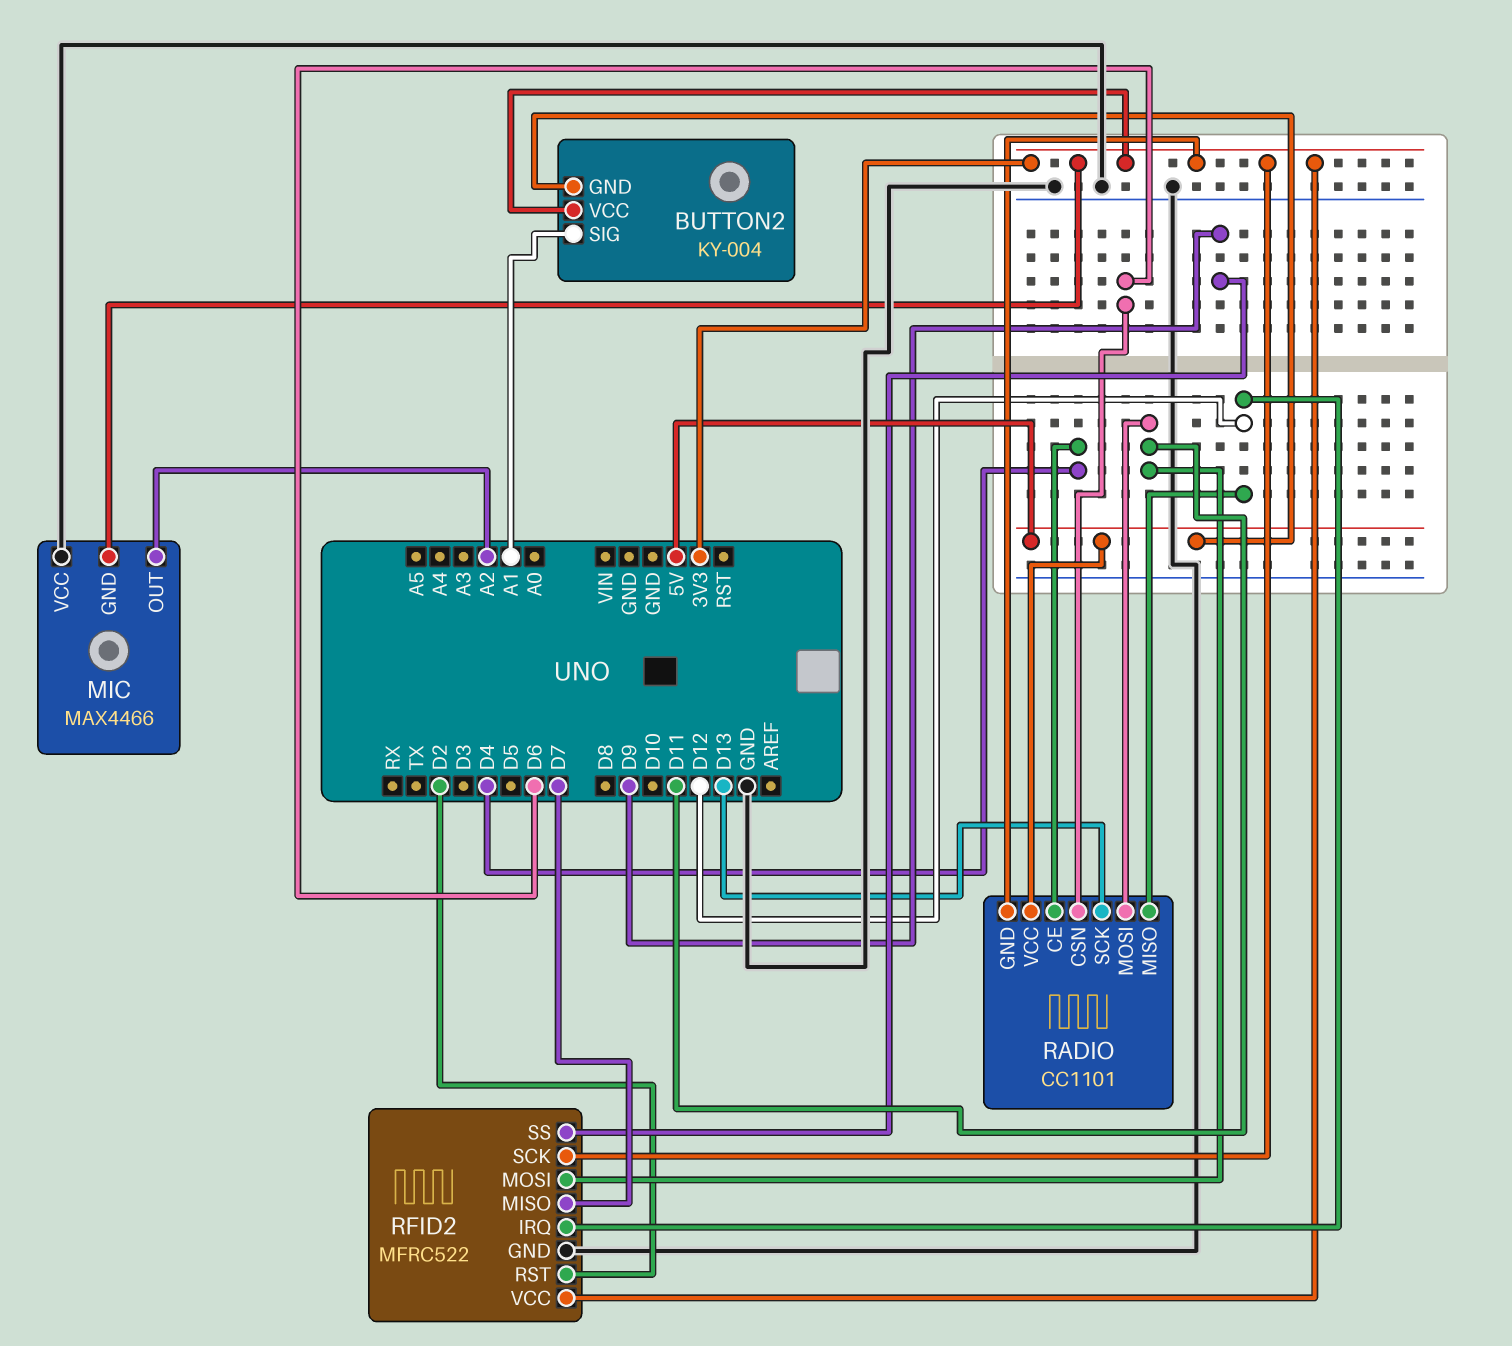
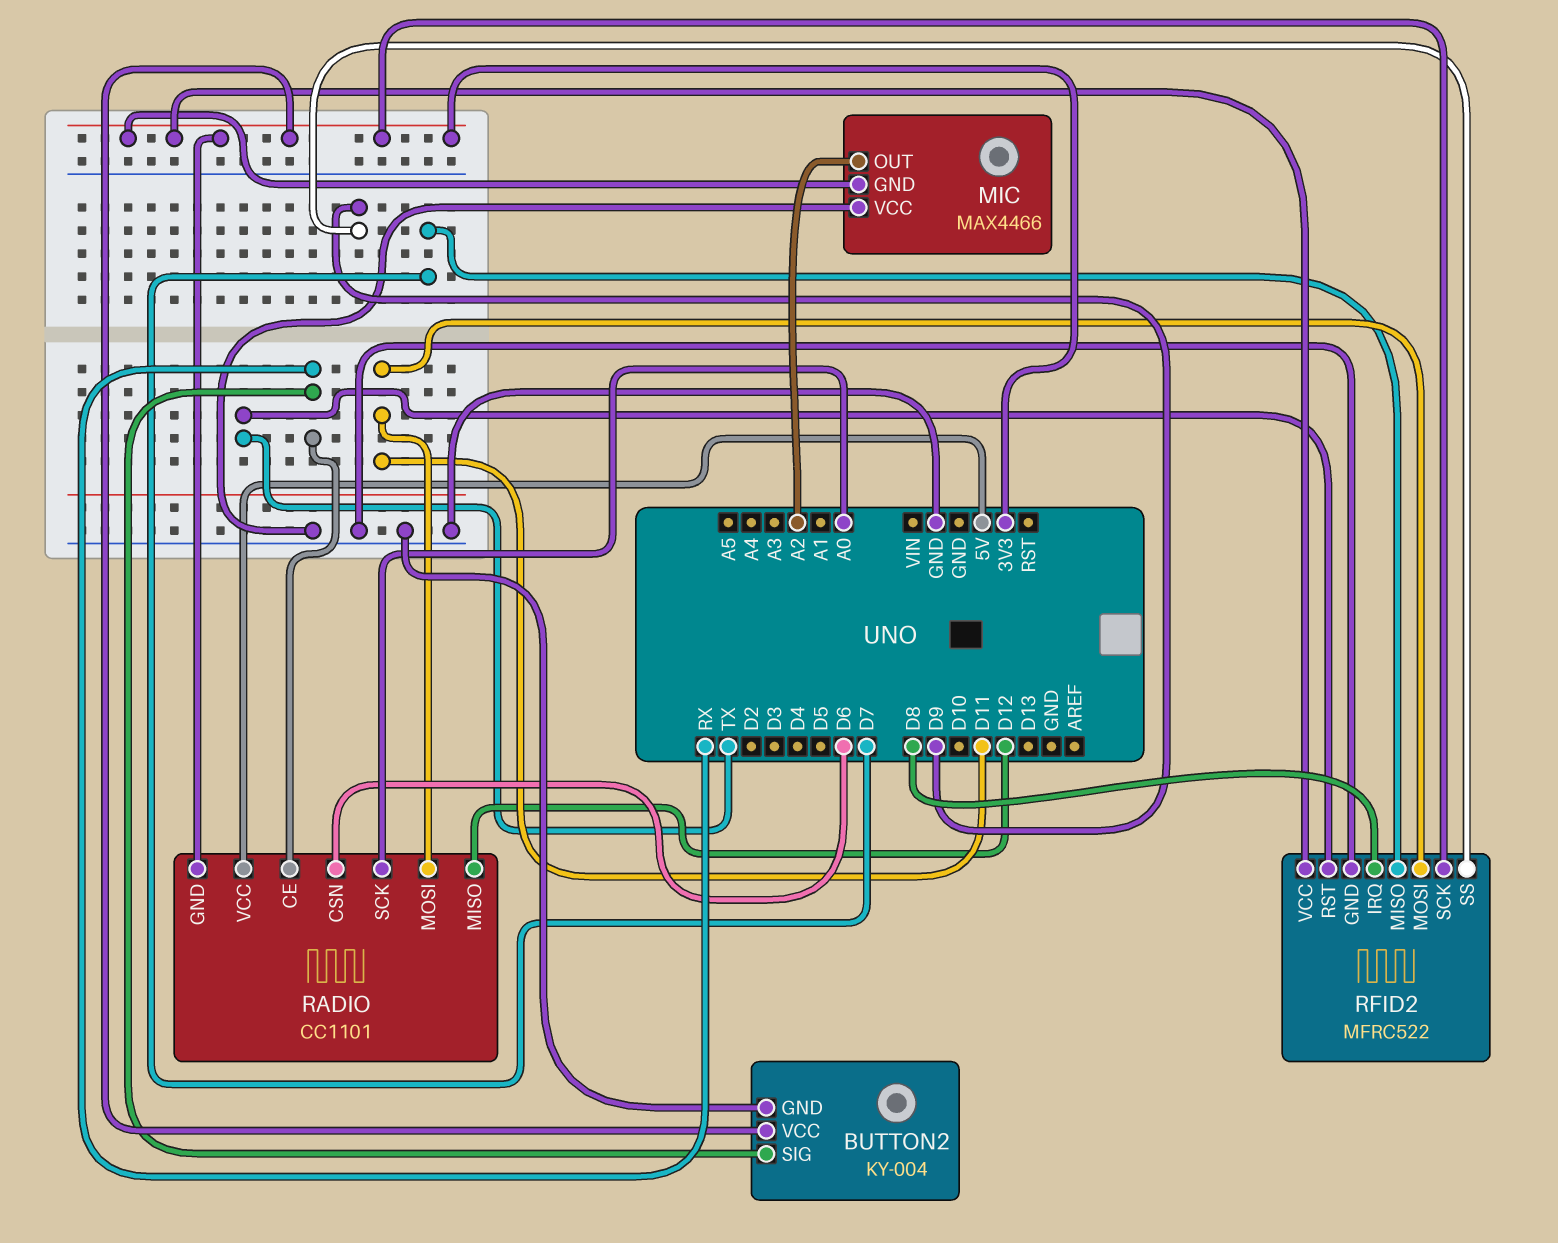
BUTTON2 pin GND: 5V -> GND
BUTTON2 pin SIG: A1 -> RX
RADIO pin CE: D4 -> RX
RADIO pin SCK: D13 -> A0
RFID2 pin IRQ: D12 -> D8
RFID2 pin RST: D2 -> TX

